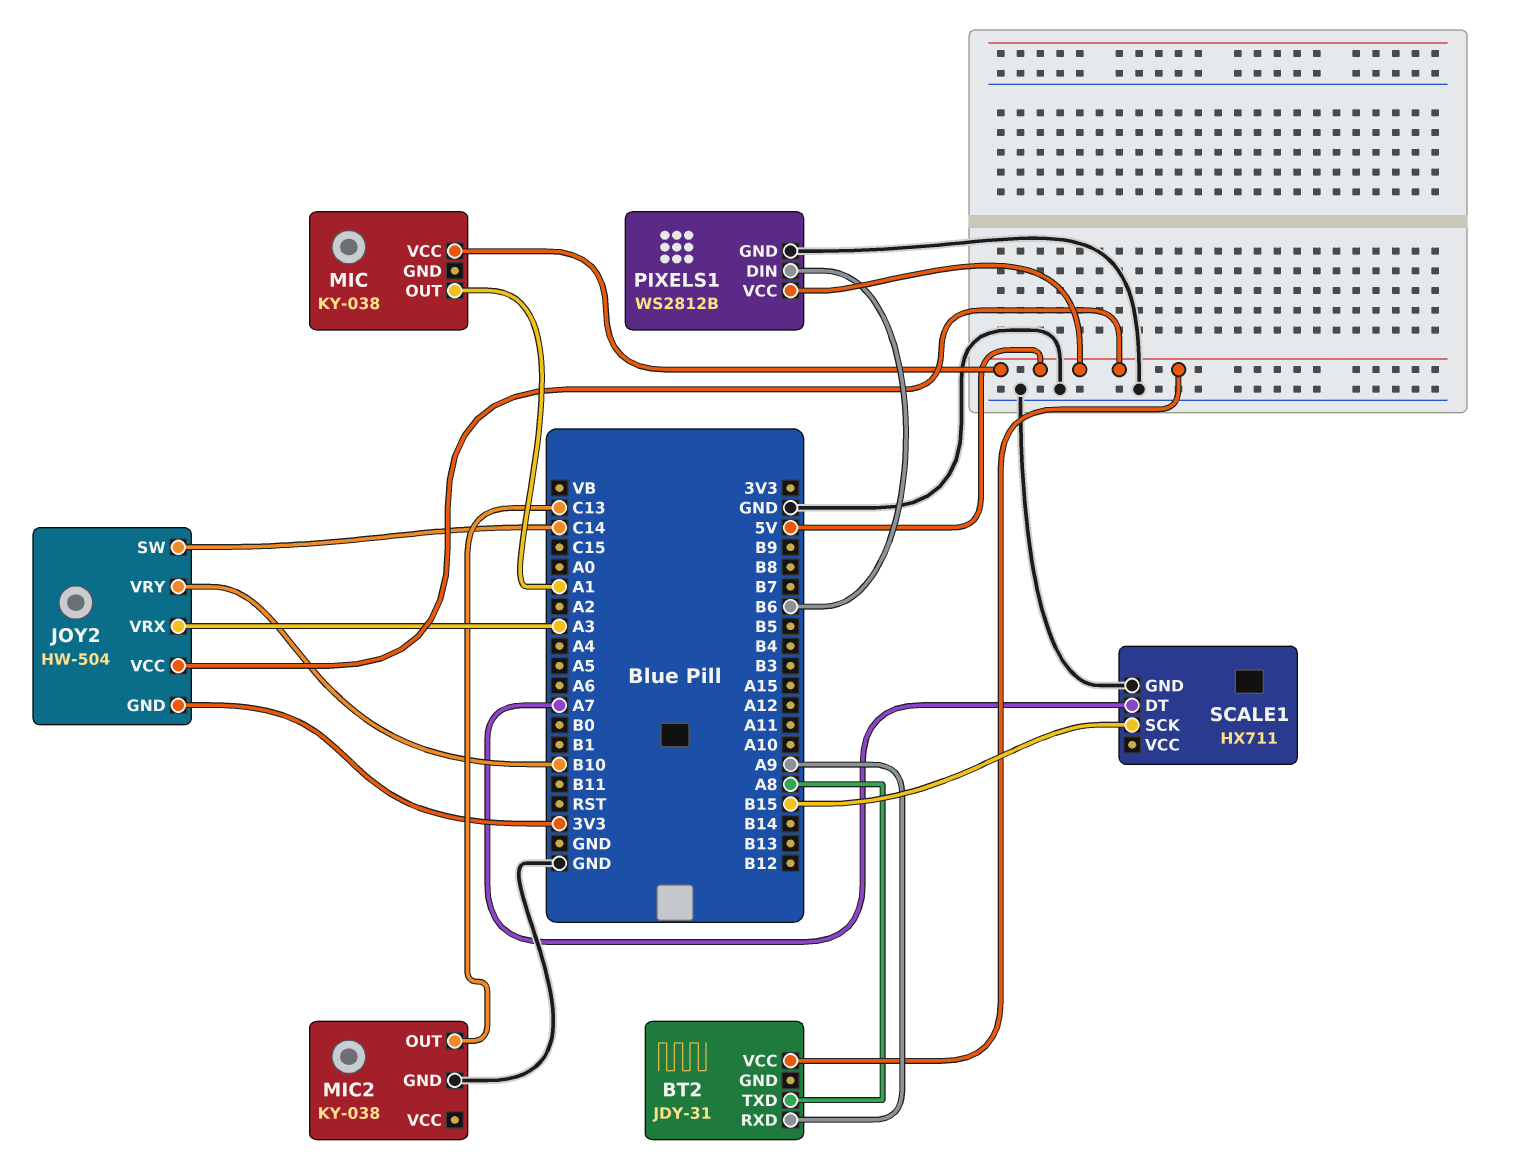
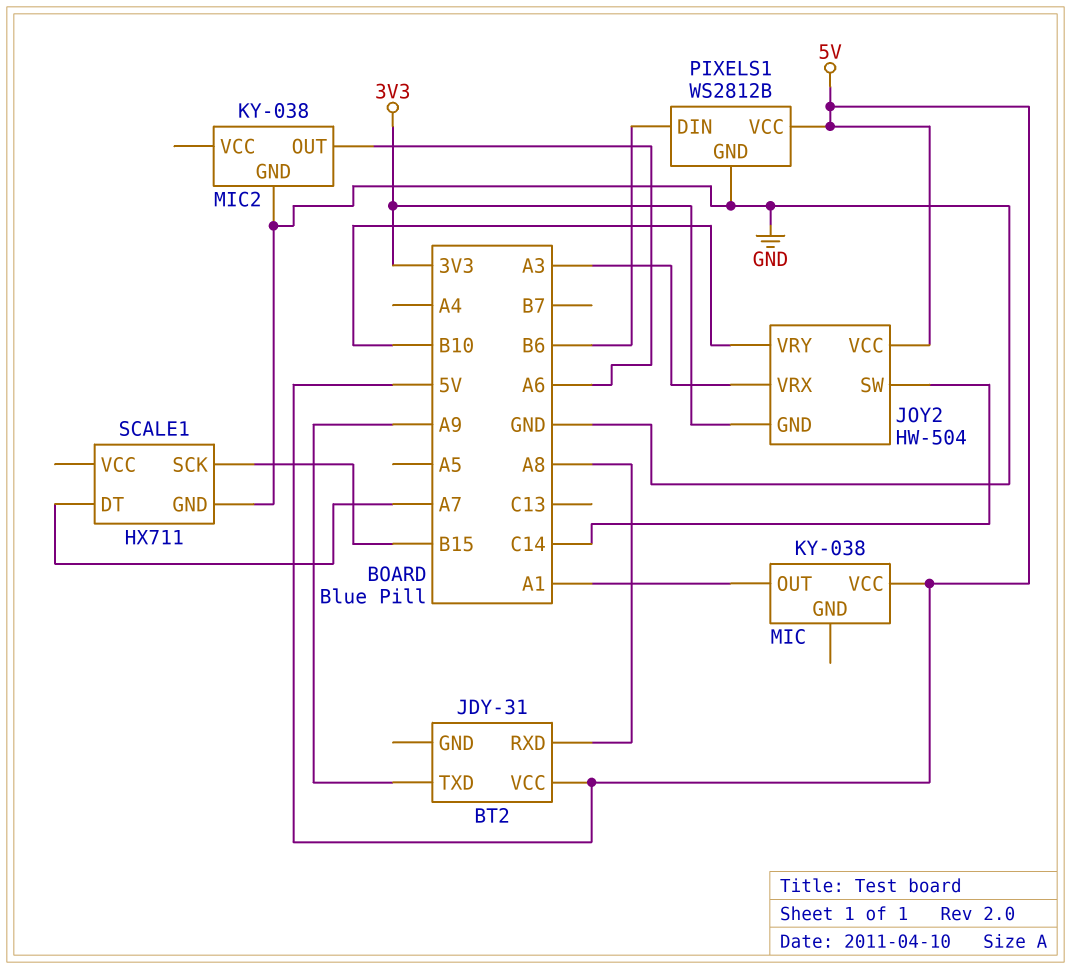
BT2 pin RXD: A9 -> A8
BT2 pin TXD: A8 -> A9
MIC2 pin OUT: C13 -> A6

